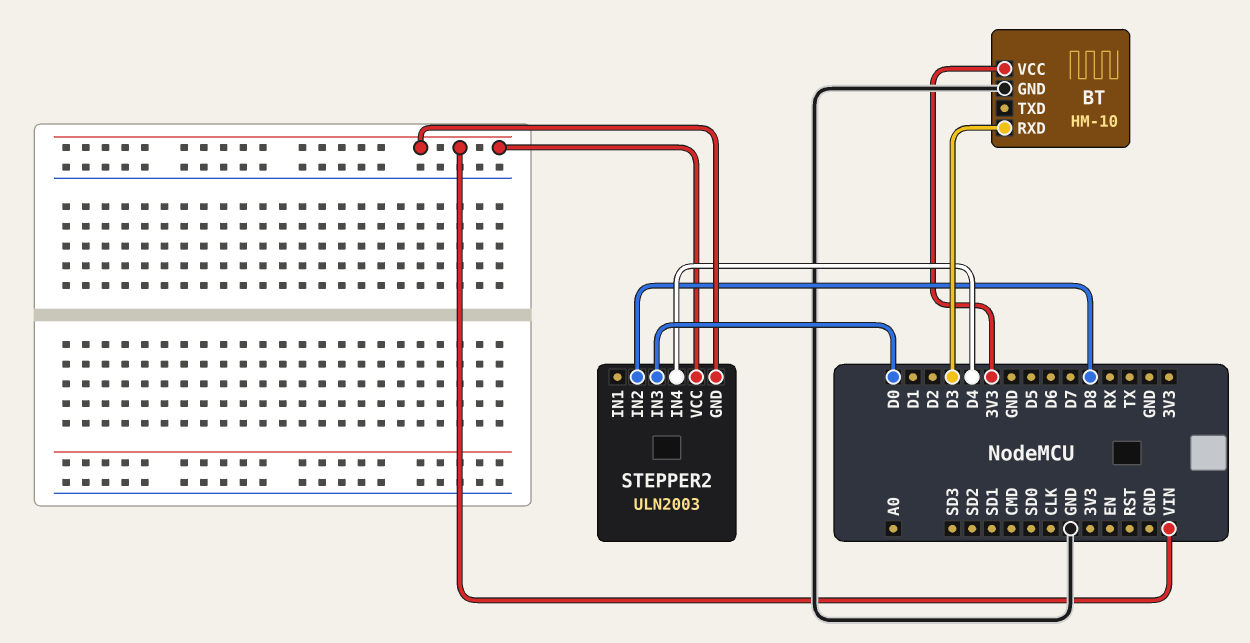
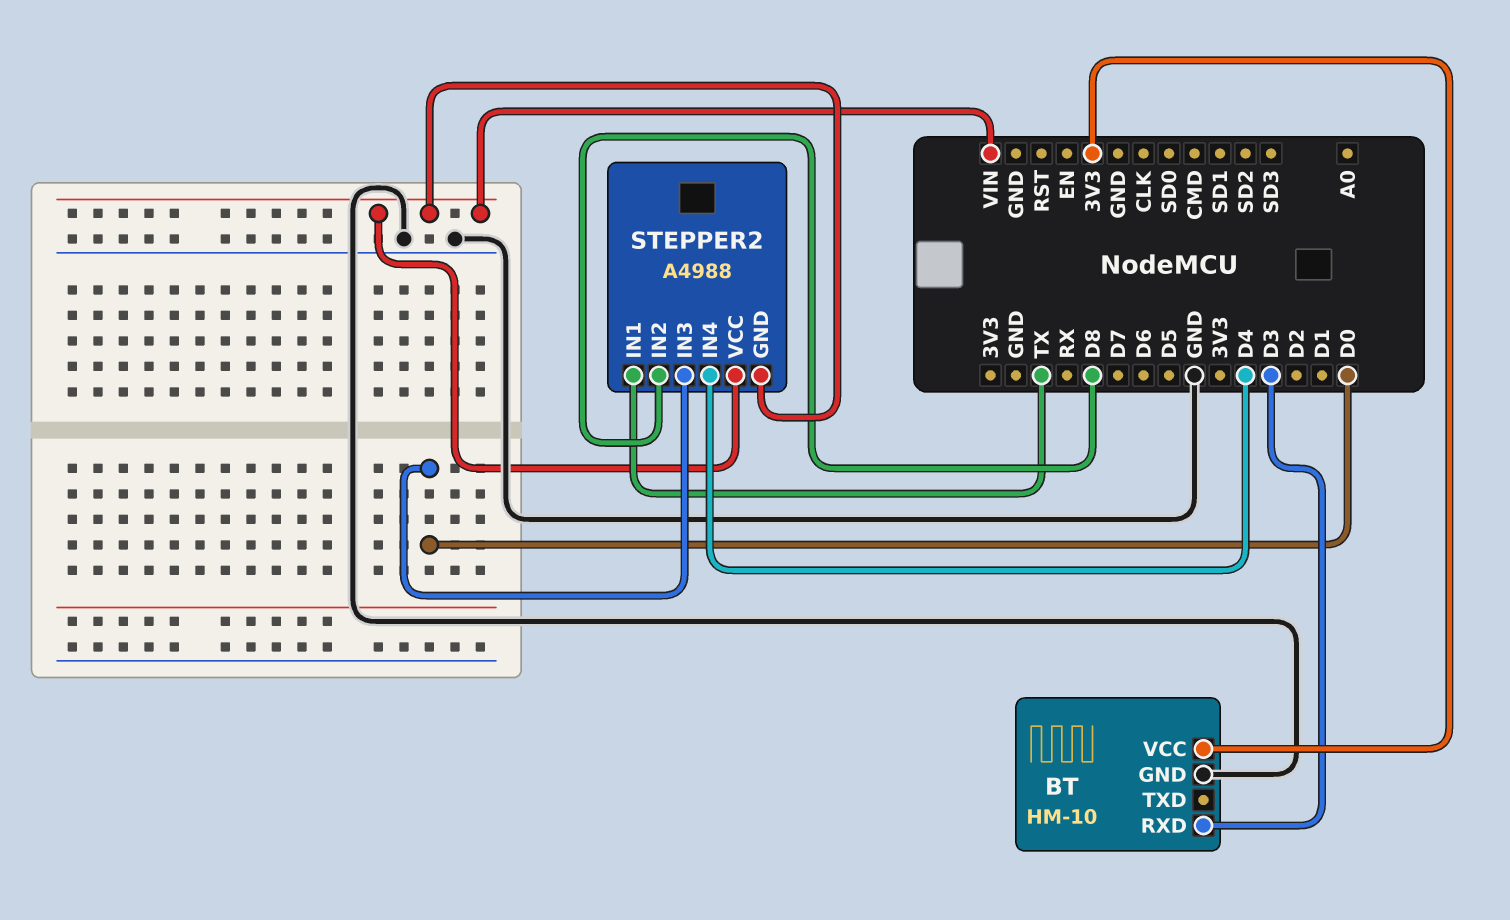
STEPPER2: ULN2003 -> A4988
STEPPER2 pin IN1: none -> TX

